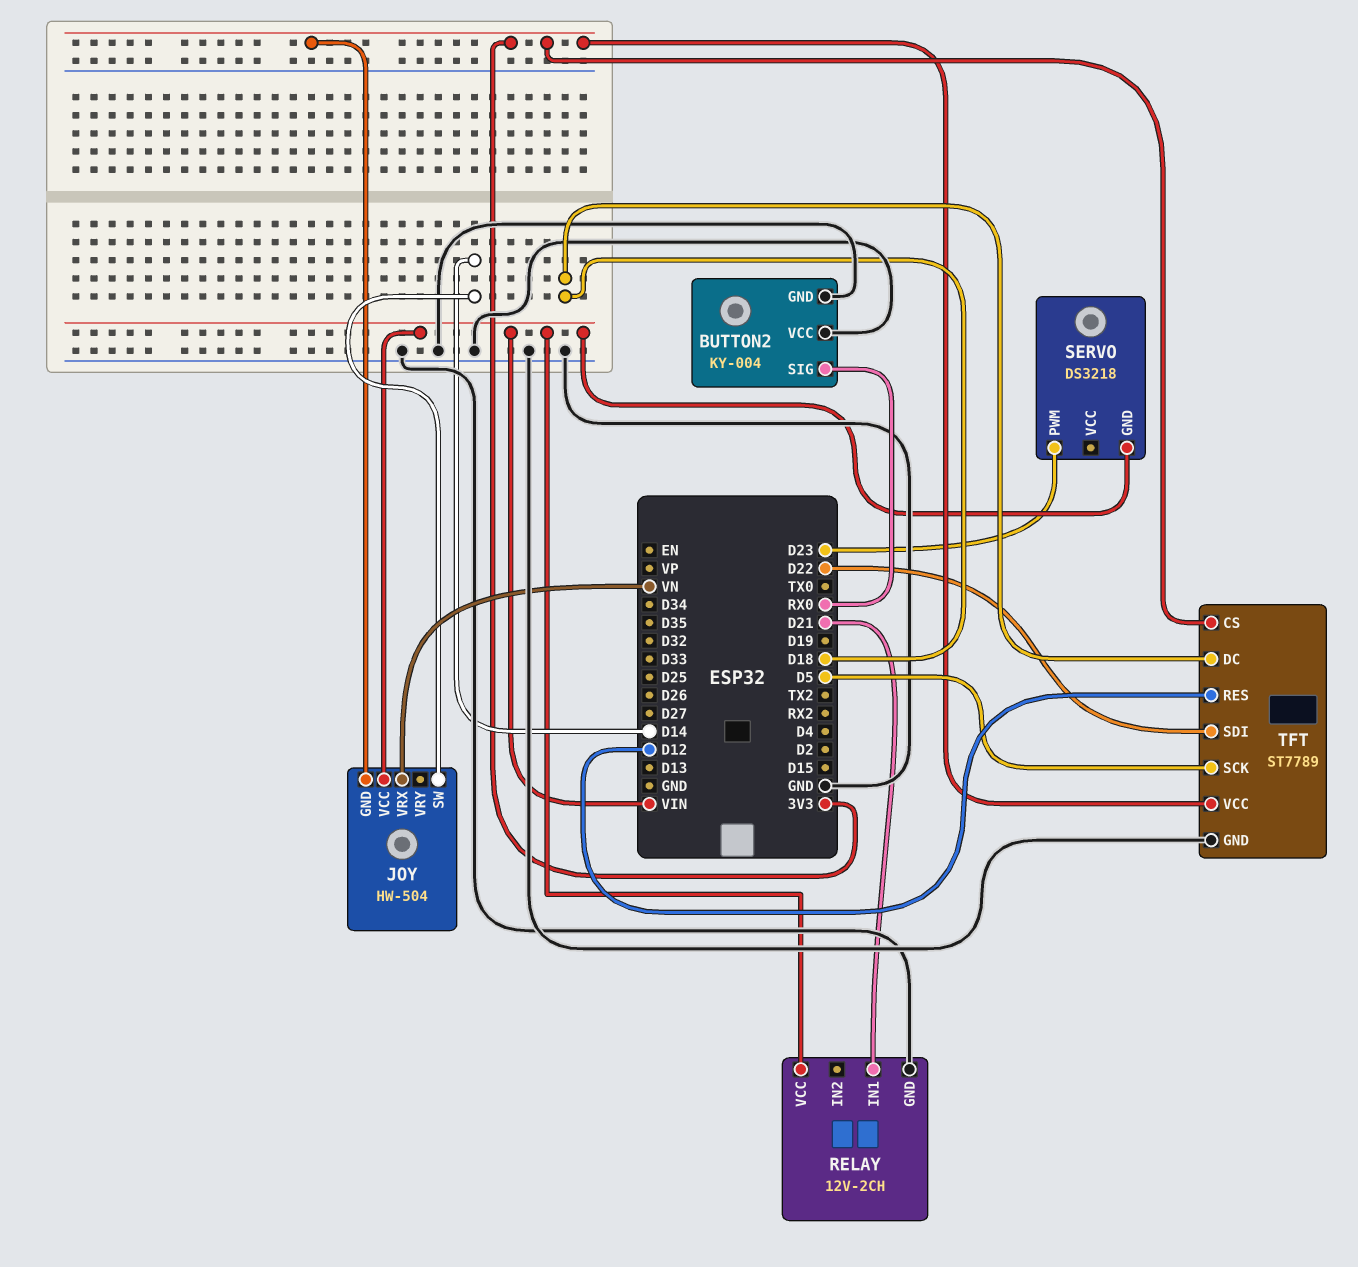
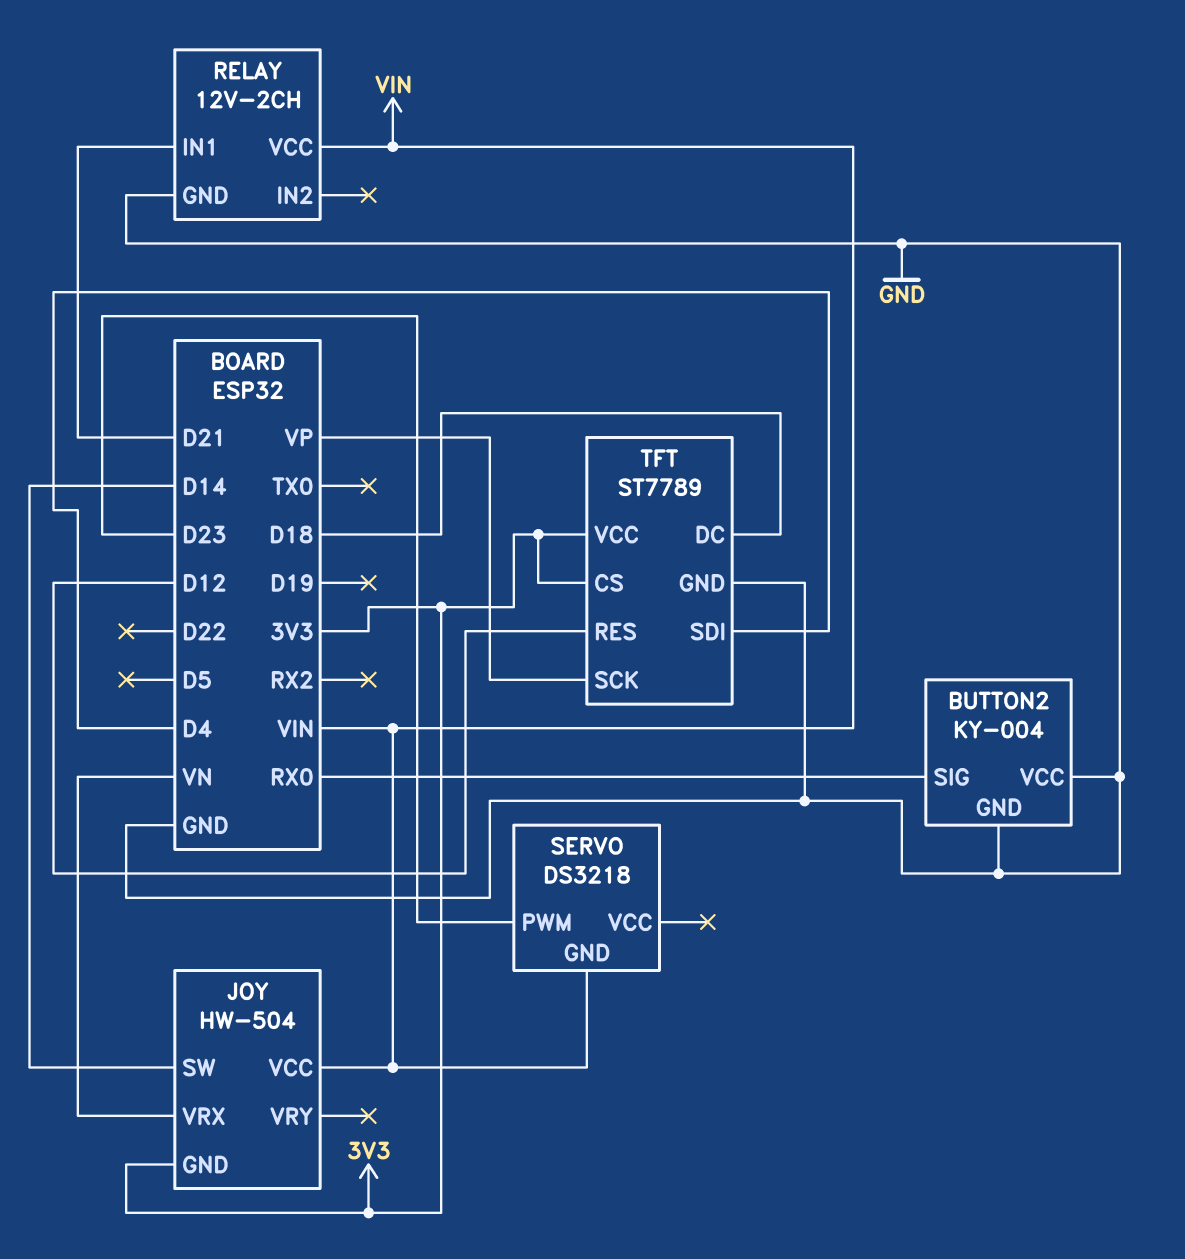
TFT pin SCK: D5 -> VP
TFT pin SDI: D22 -> D4

